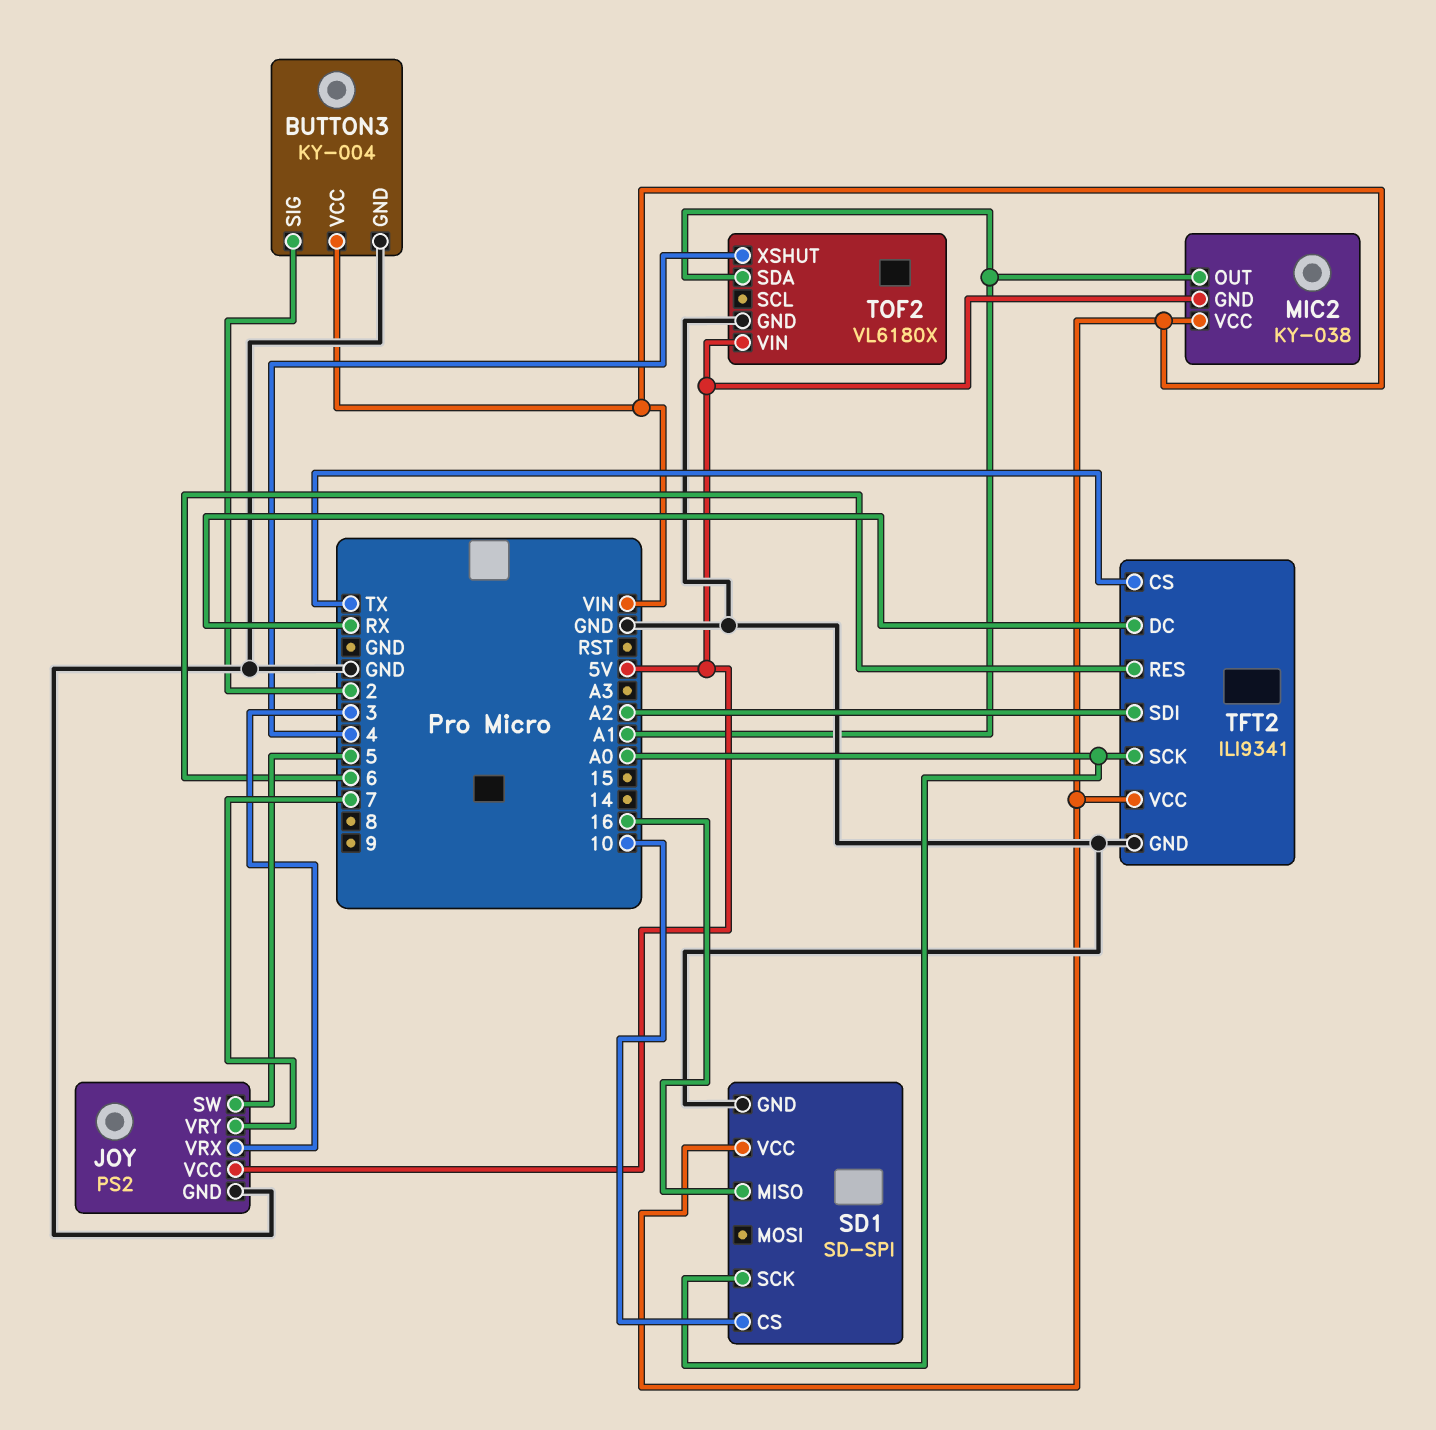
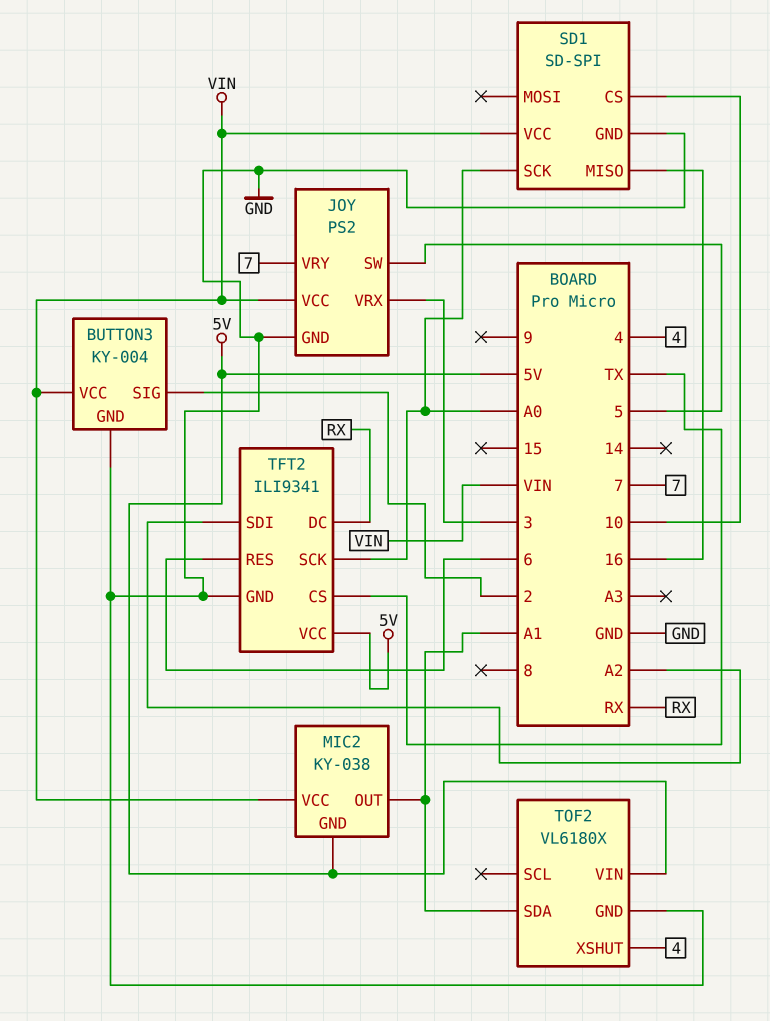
JOY pin VCC: 5V -> VIN
TFT2 pin VCC: VIN -> 5V

